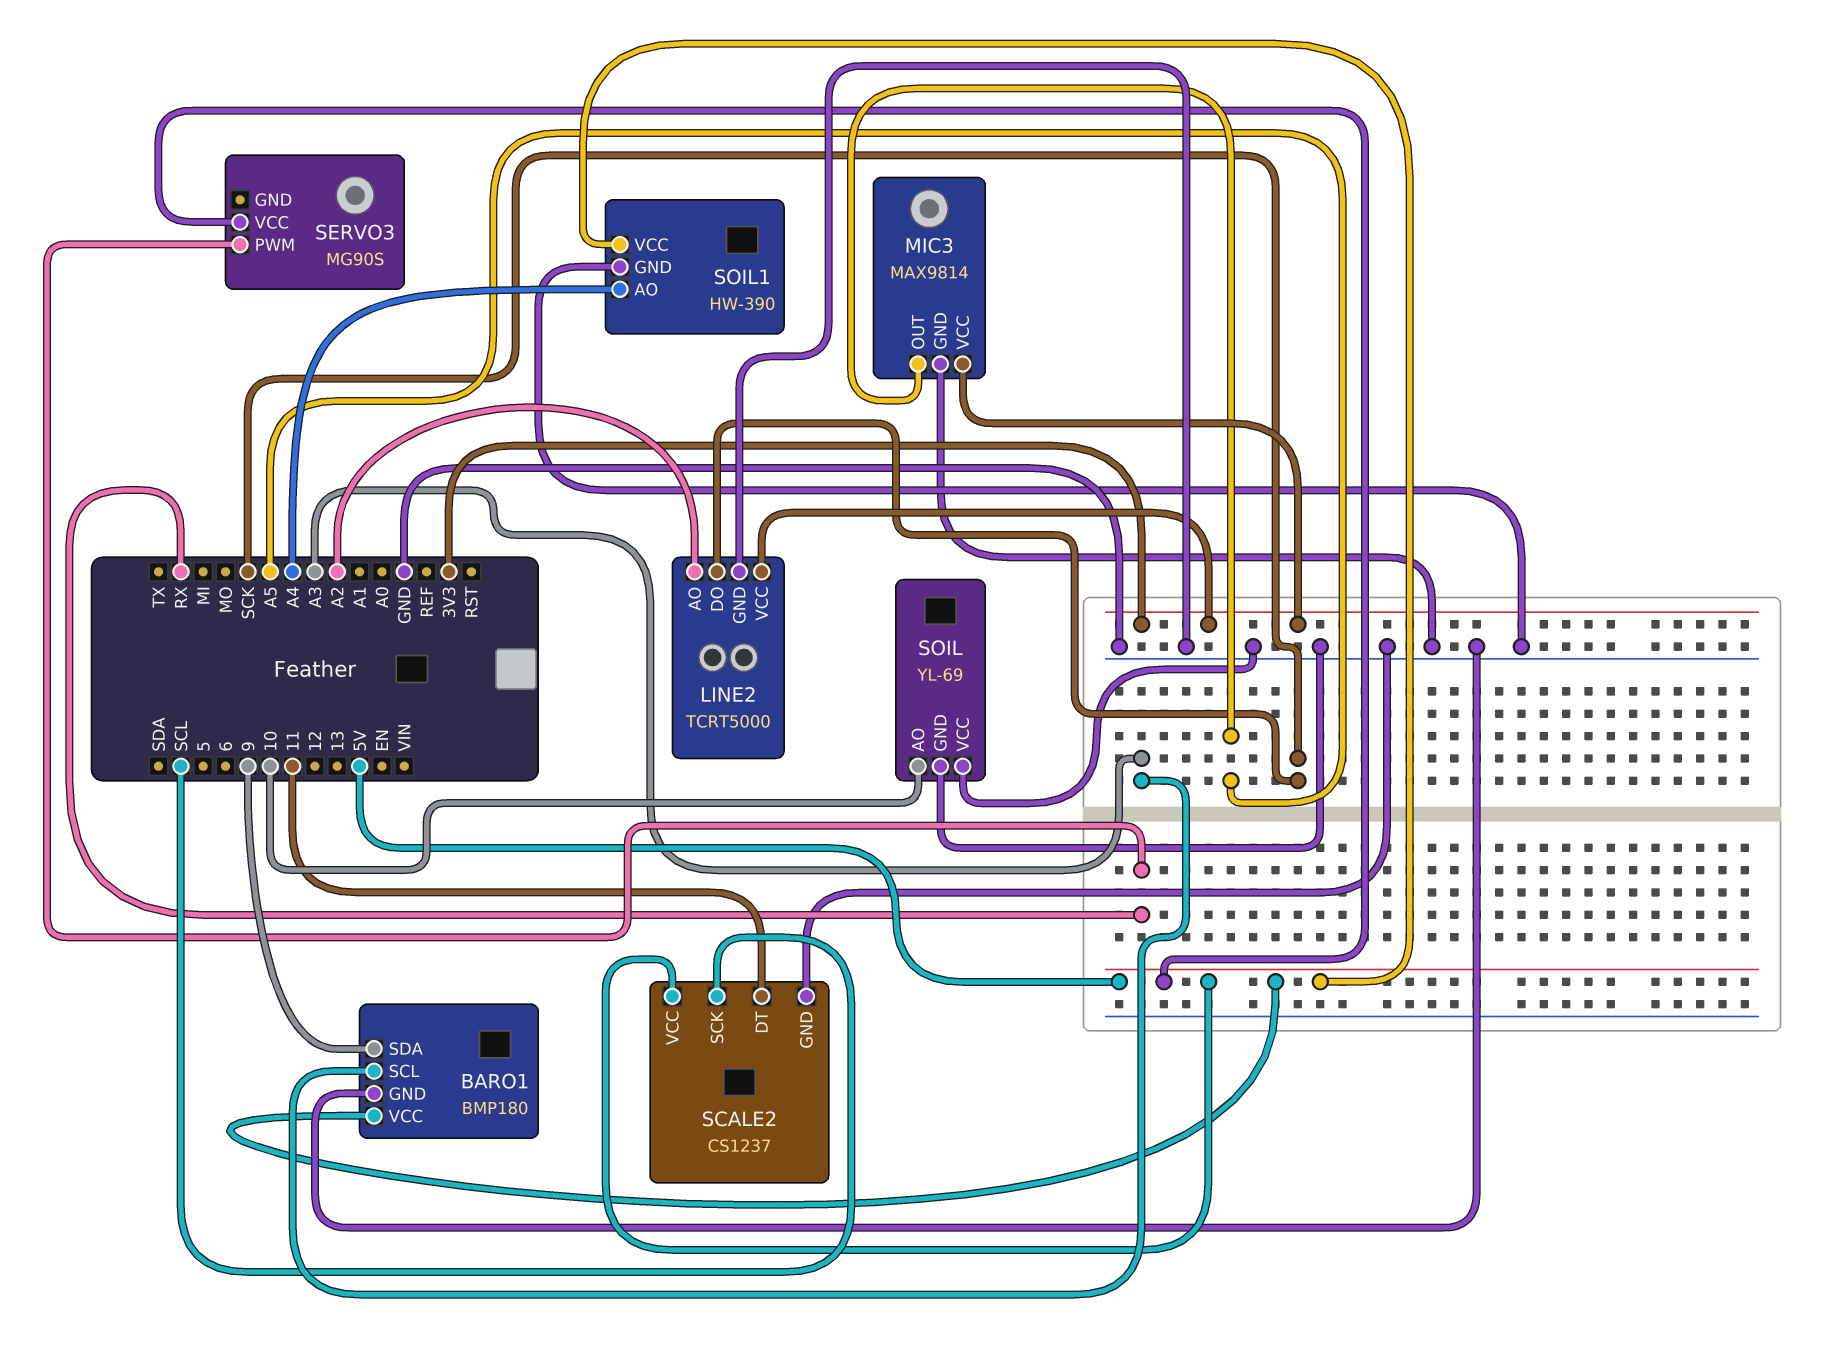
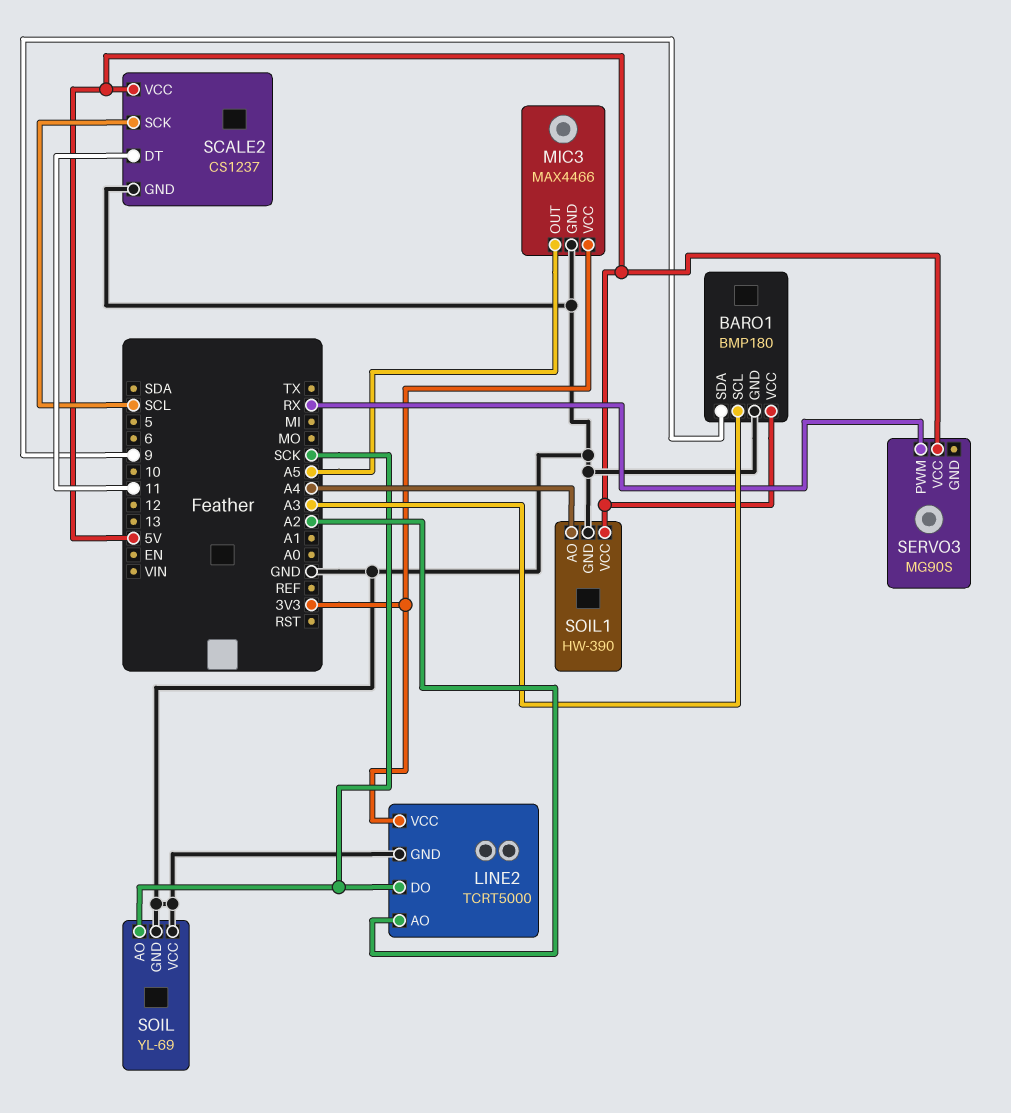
MIC3: MAX9814 -> MAX4466
SOIL pin AO: 10 -> SCK

